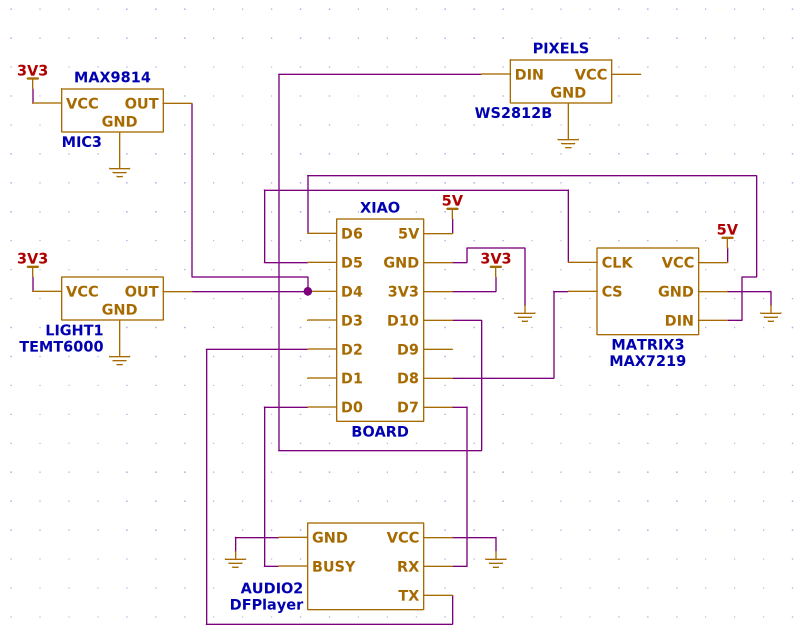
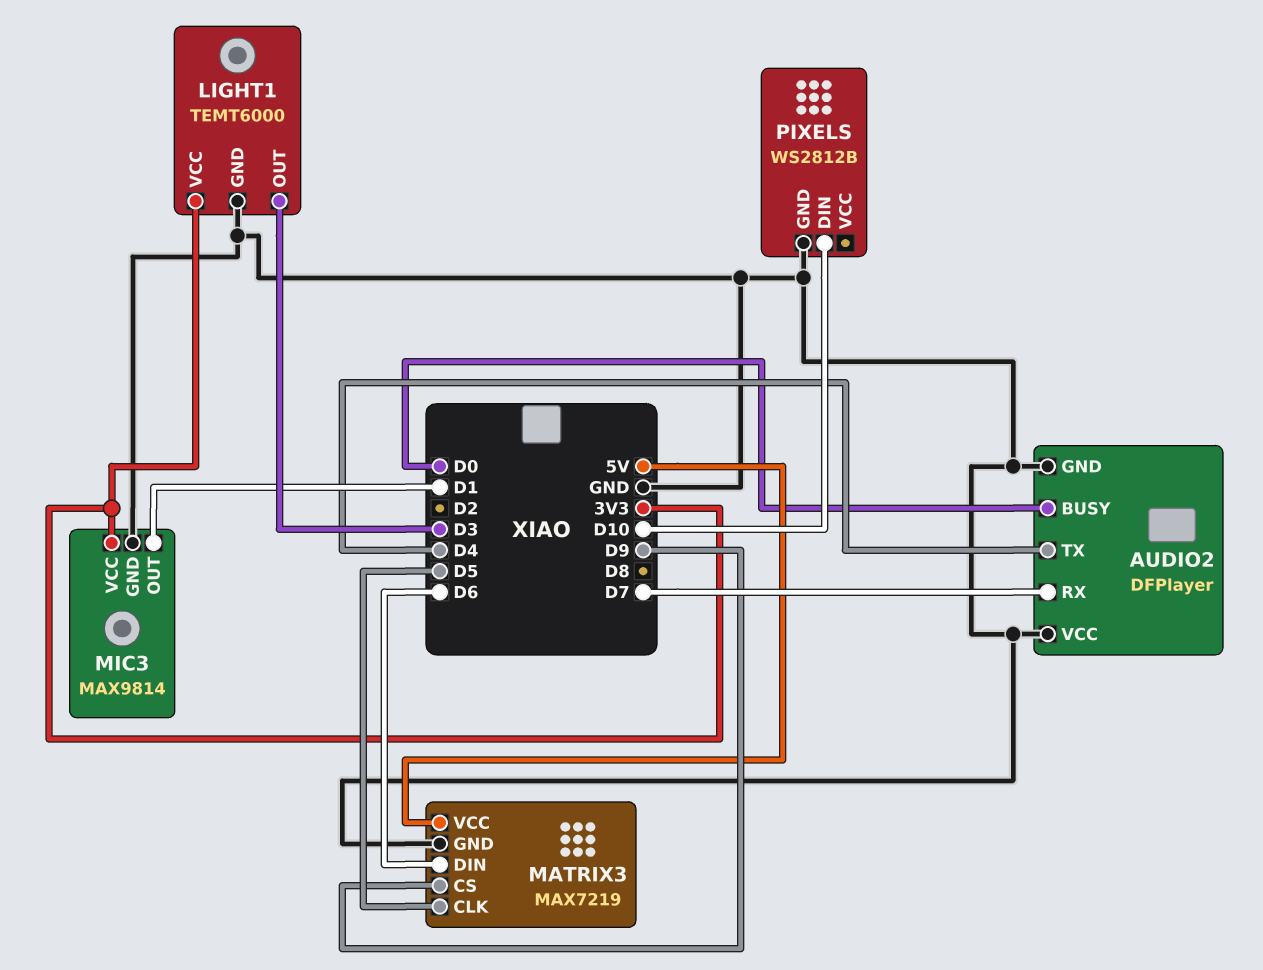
AUDIO2 pin TX: D2 -> D4
LIGHT1 pin OUT: D4 -> D3
MATRIX3 pin CS: D8 -> D9
MIC3 pin OUT: D4 -> D1

